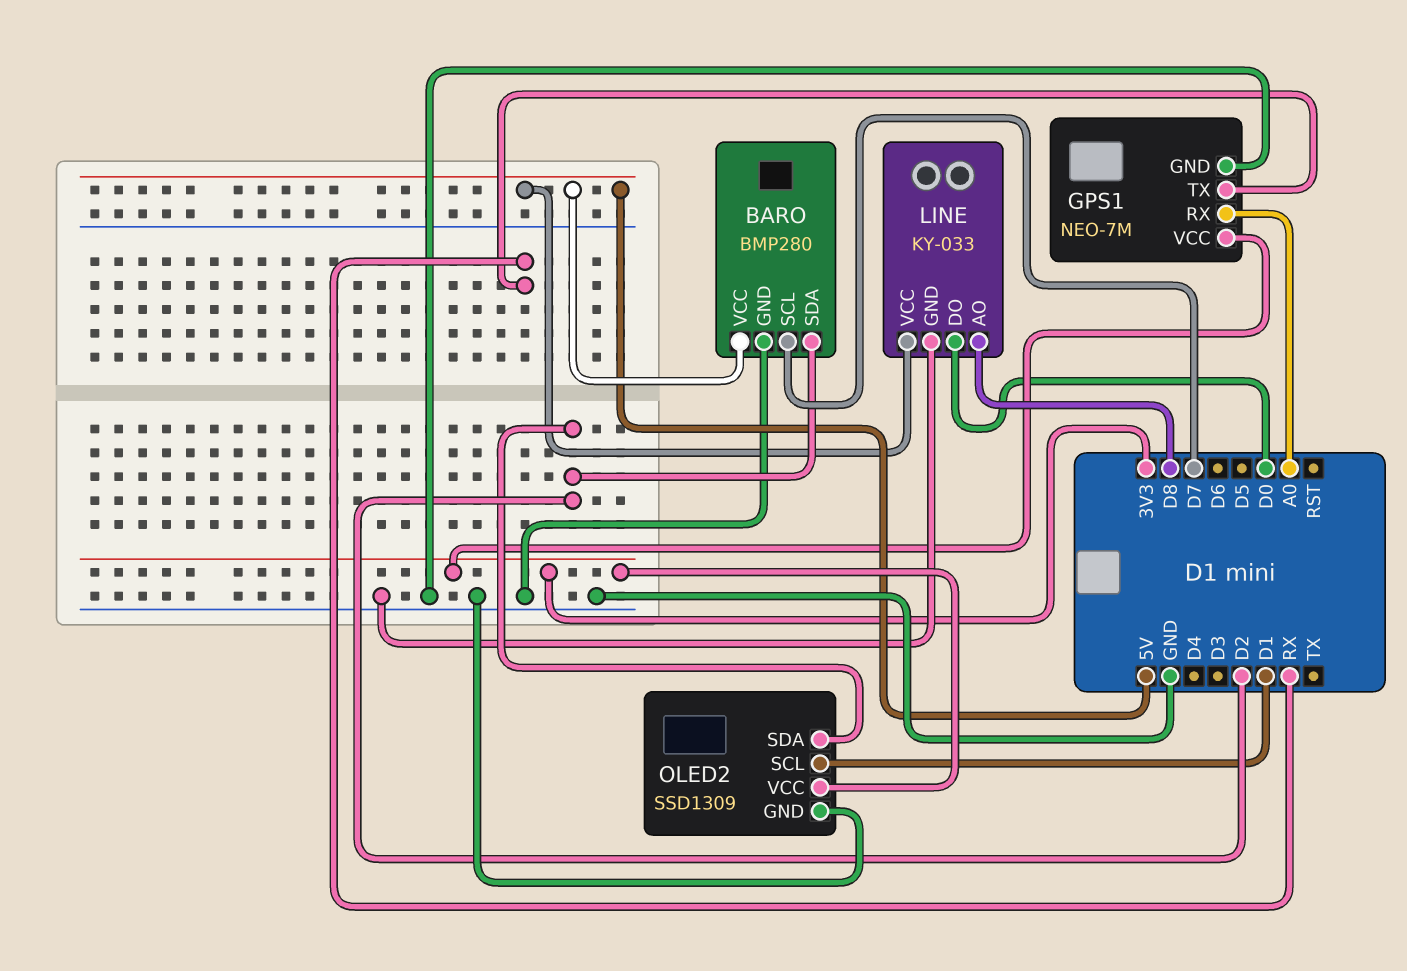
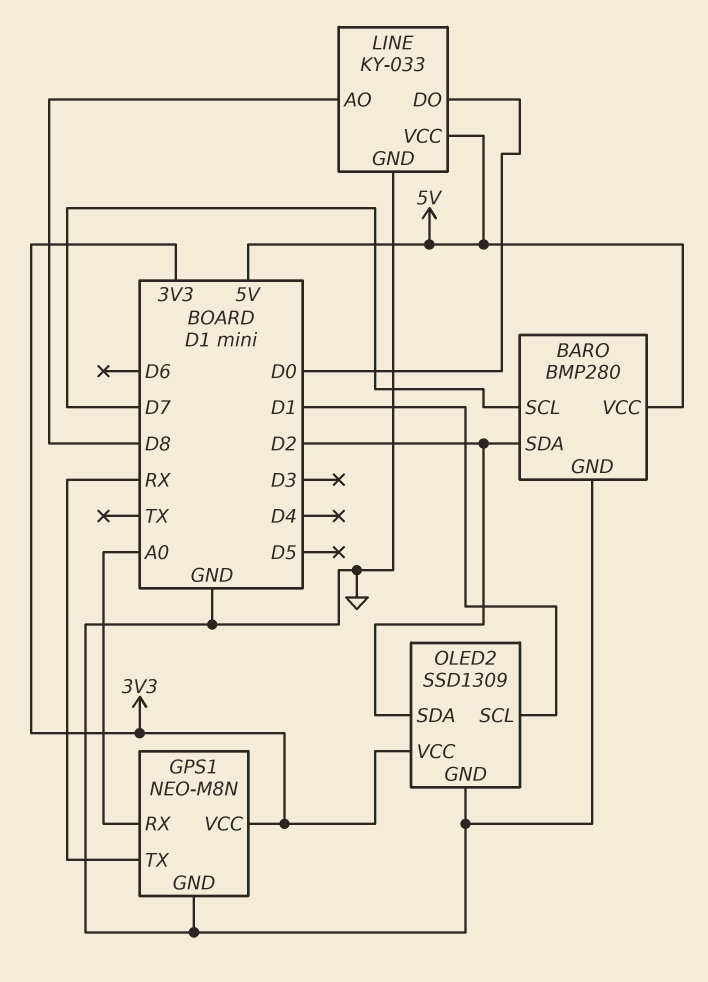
GPS1: NEO-7M -> NEO-M8N

